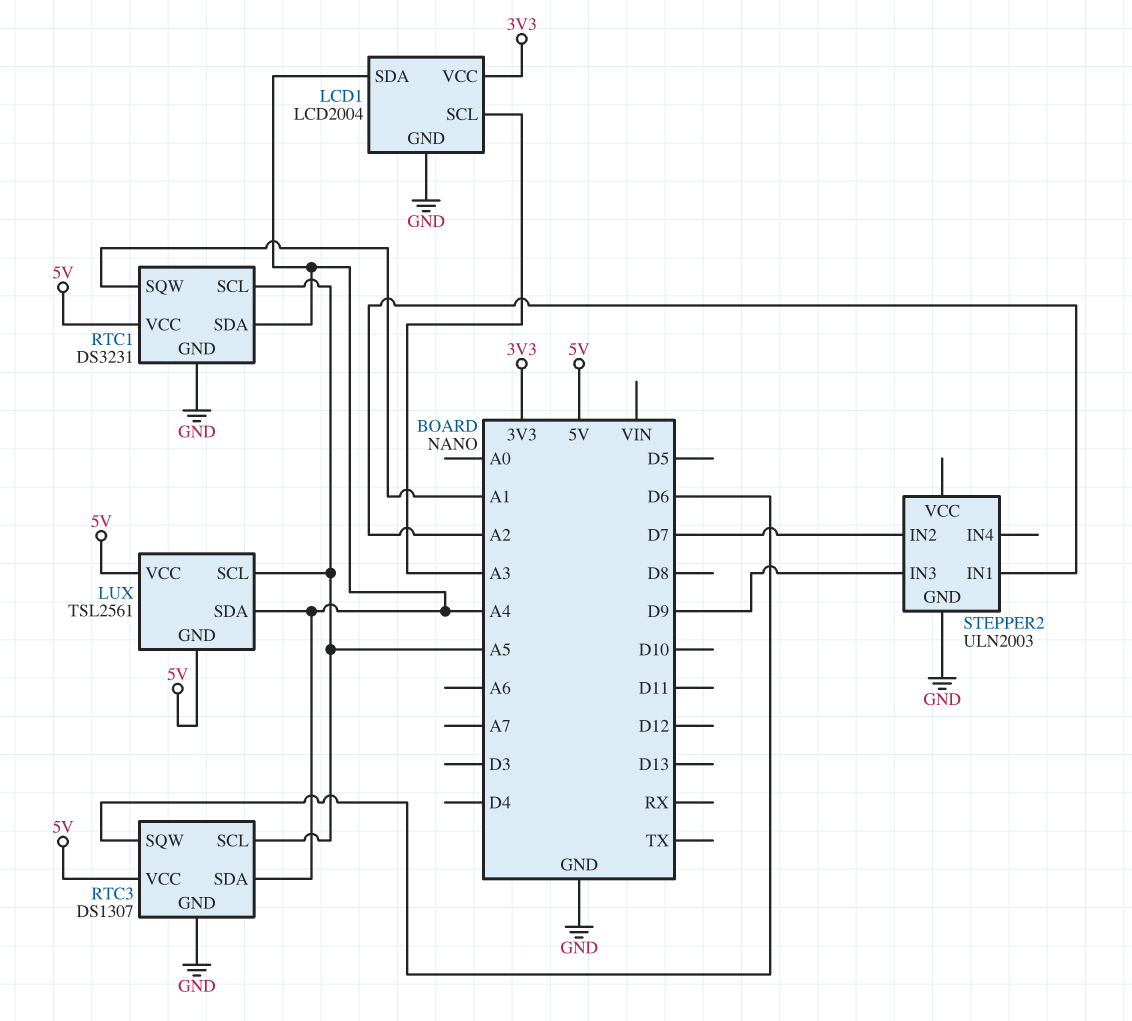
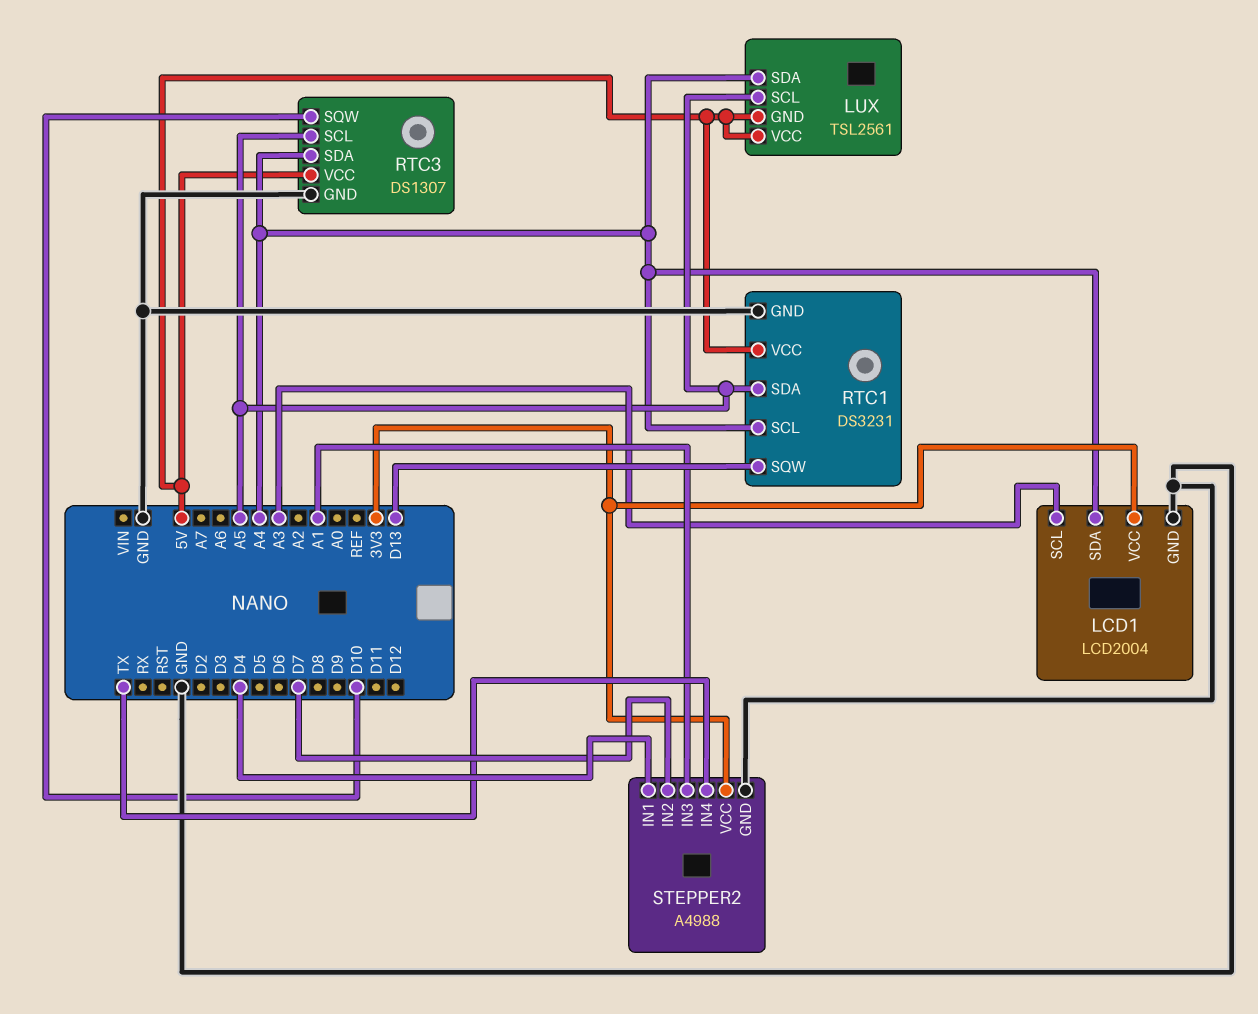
RTC1 pin SCL: A5 -> A4
RTC1 pin SDA: A4 -> A5
RTC1 pin SQW: A1 -> D13
RTC3 pin SQW: D6 -> D10
STEPPER2: ULN2003 -> A4988
STEPPER2 pin IN1: A2 -> D4
STEPPER2 pin IN3: D9 -> A1
STEPPER2 pin IN4: none -> TX
STEPPER2 pin VCC: none -> 3V3

